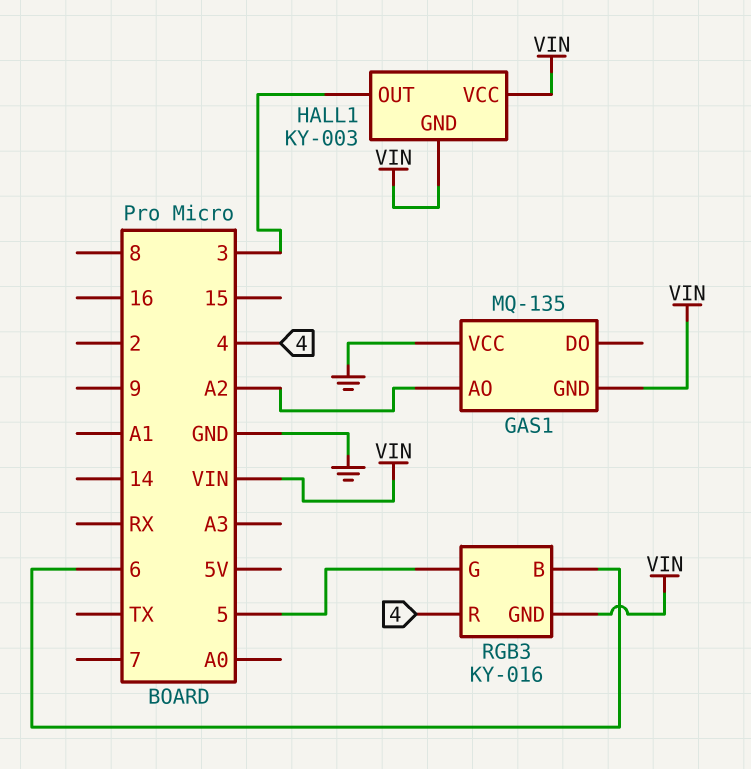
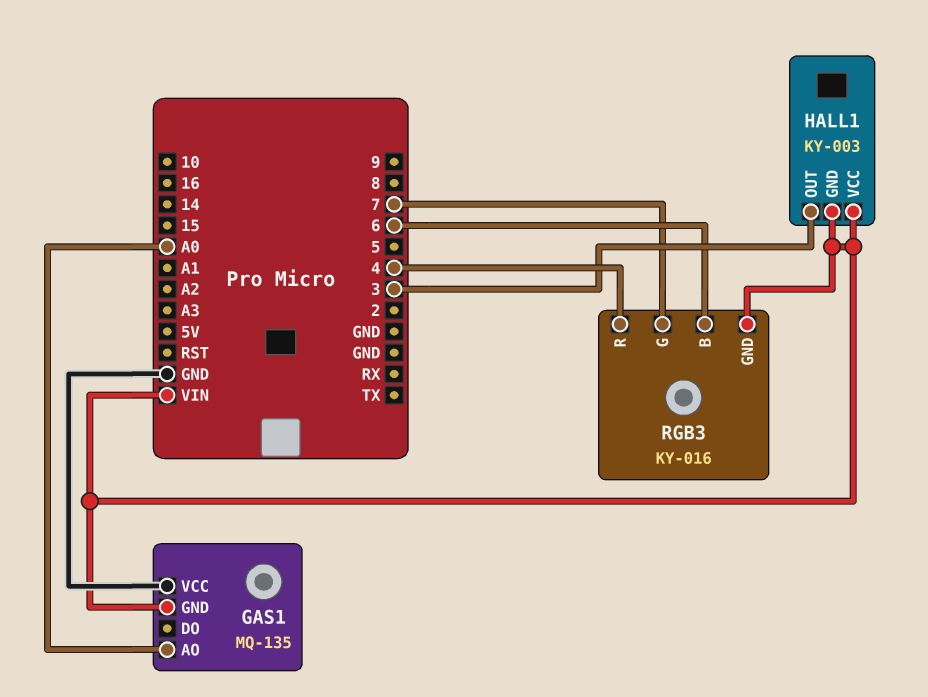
GAS1 pin AO: A2 -> A0
RGB3 pin G: 5 -> 7

